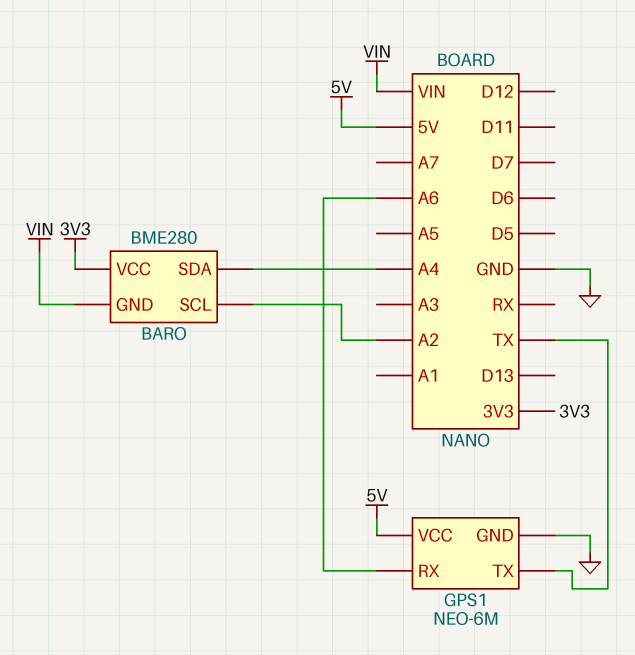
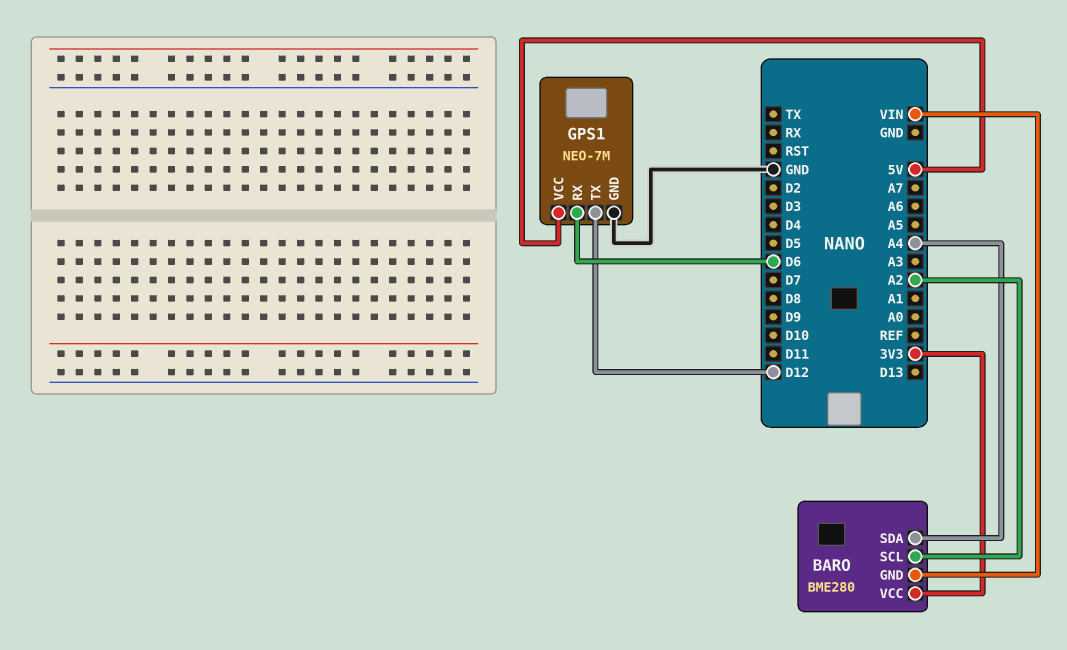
GPS1: NEO-6M -> NEO-7M
GPS1 pin RX: A6 -> D6
GPS1 pin TX: TX -> D12

